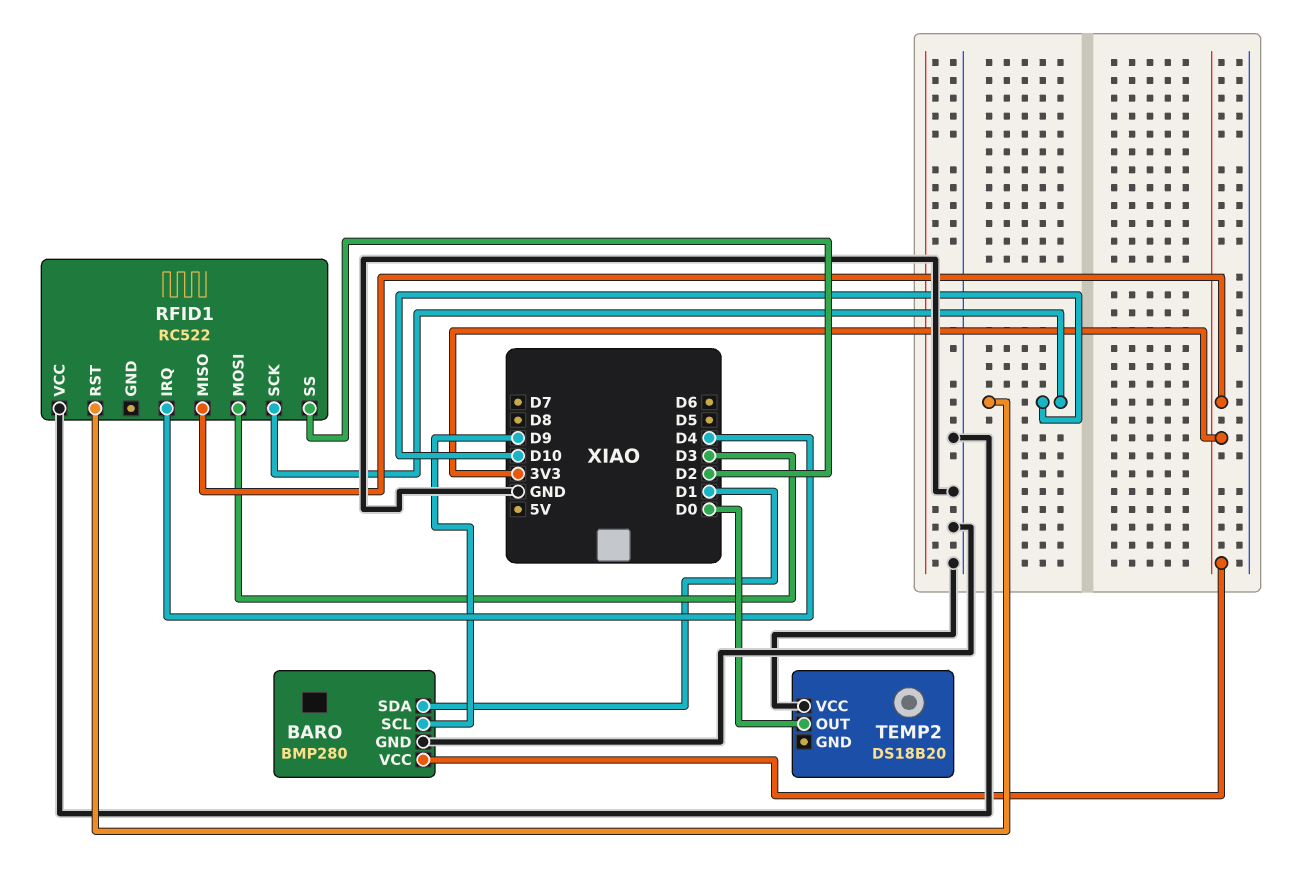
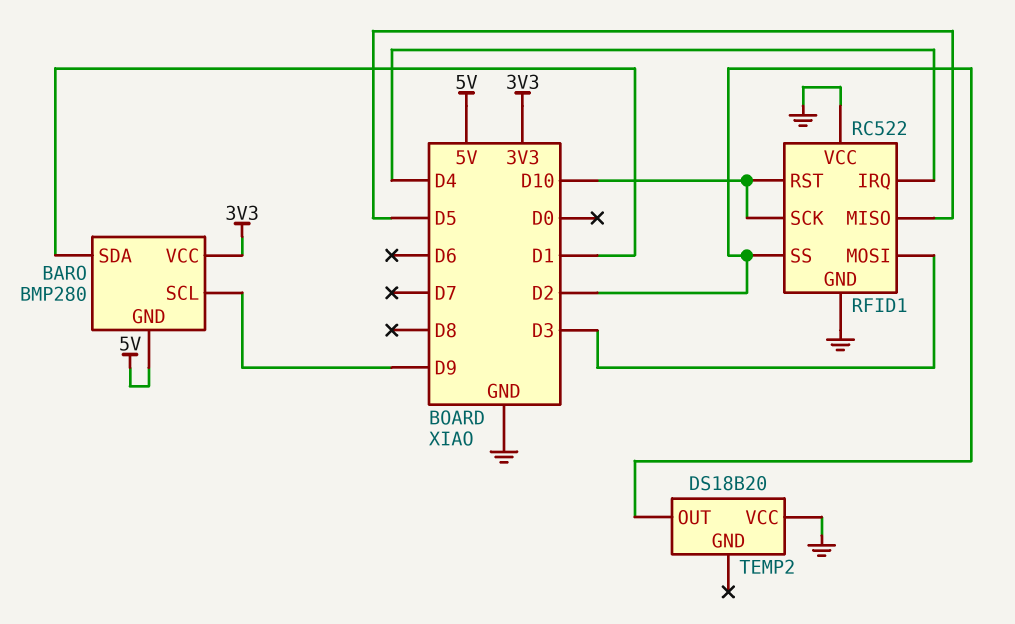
BARO pin GND: GND -> 5V
RFID1 pin GND: none -> GND
RFID1 pin MISO: 3V3 -> D5
TEMP2 pin OUT: D0 -> D2

